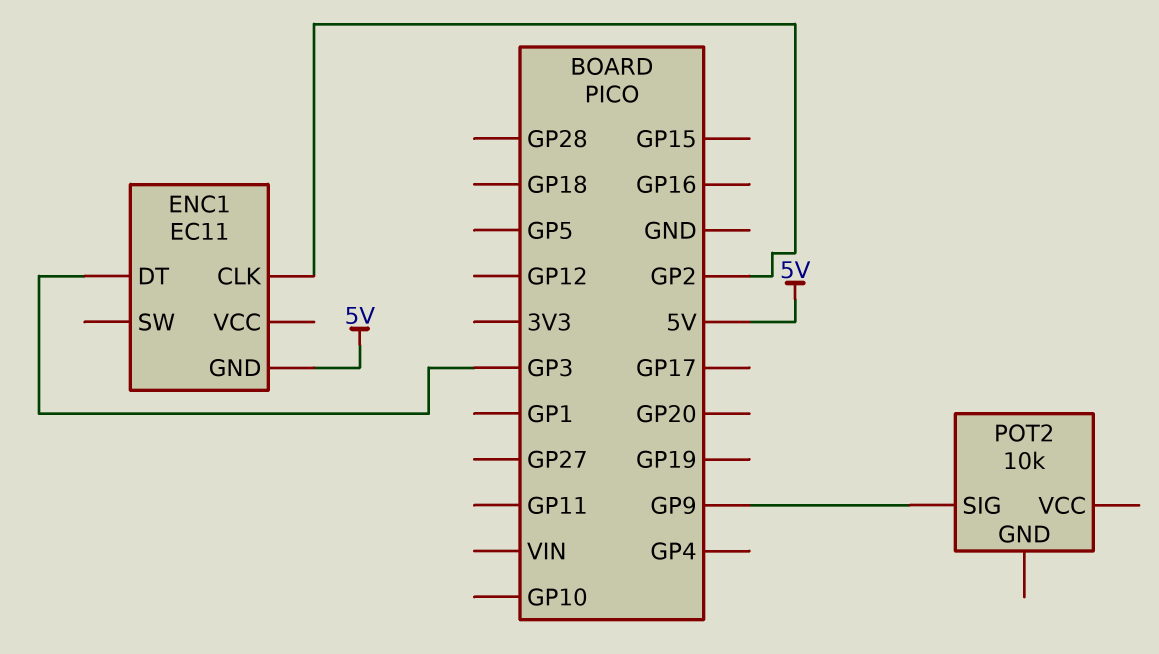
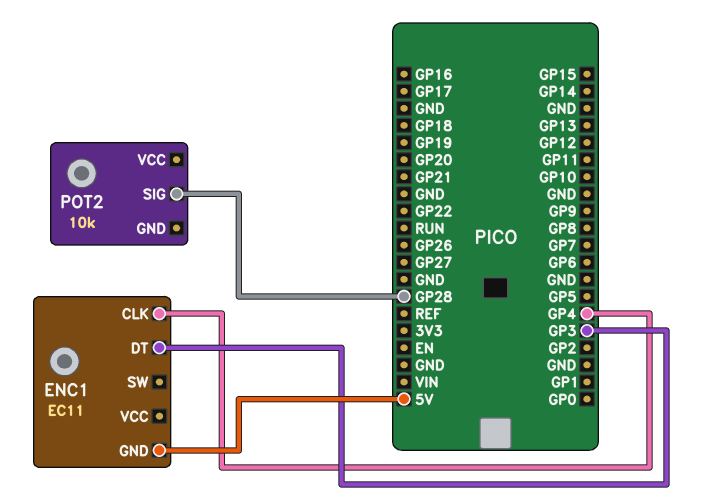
ENC1 pin CLK: GP2 -> GP4
POT2 pin SIG: GP9 -> GP28

